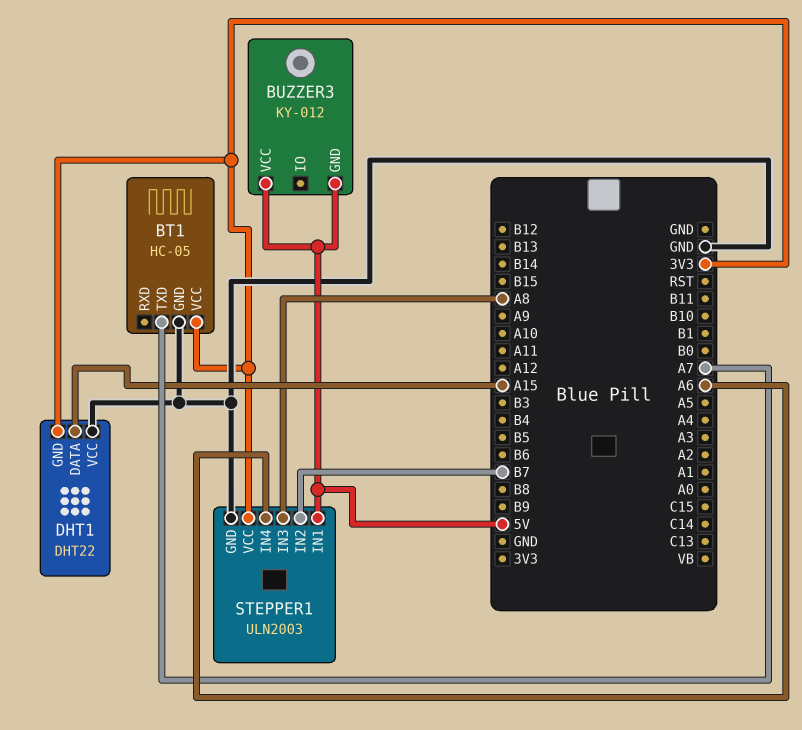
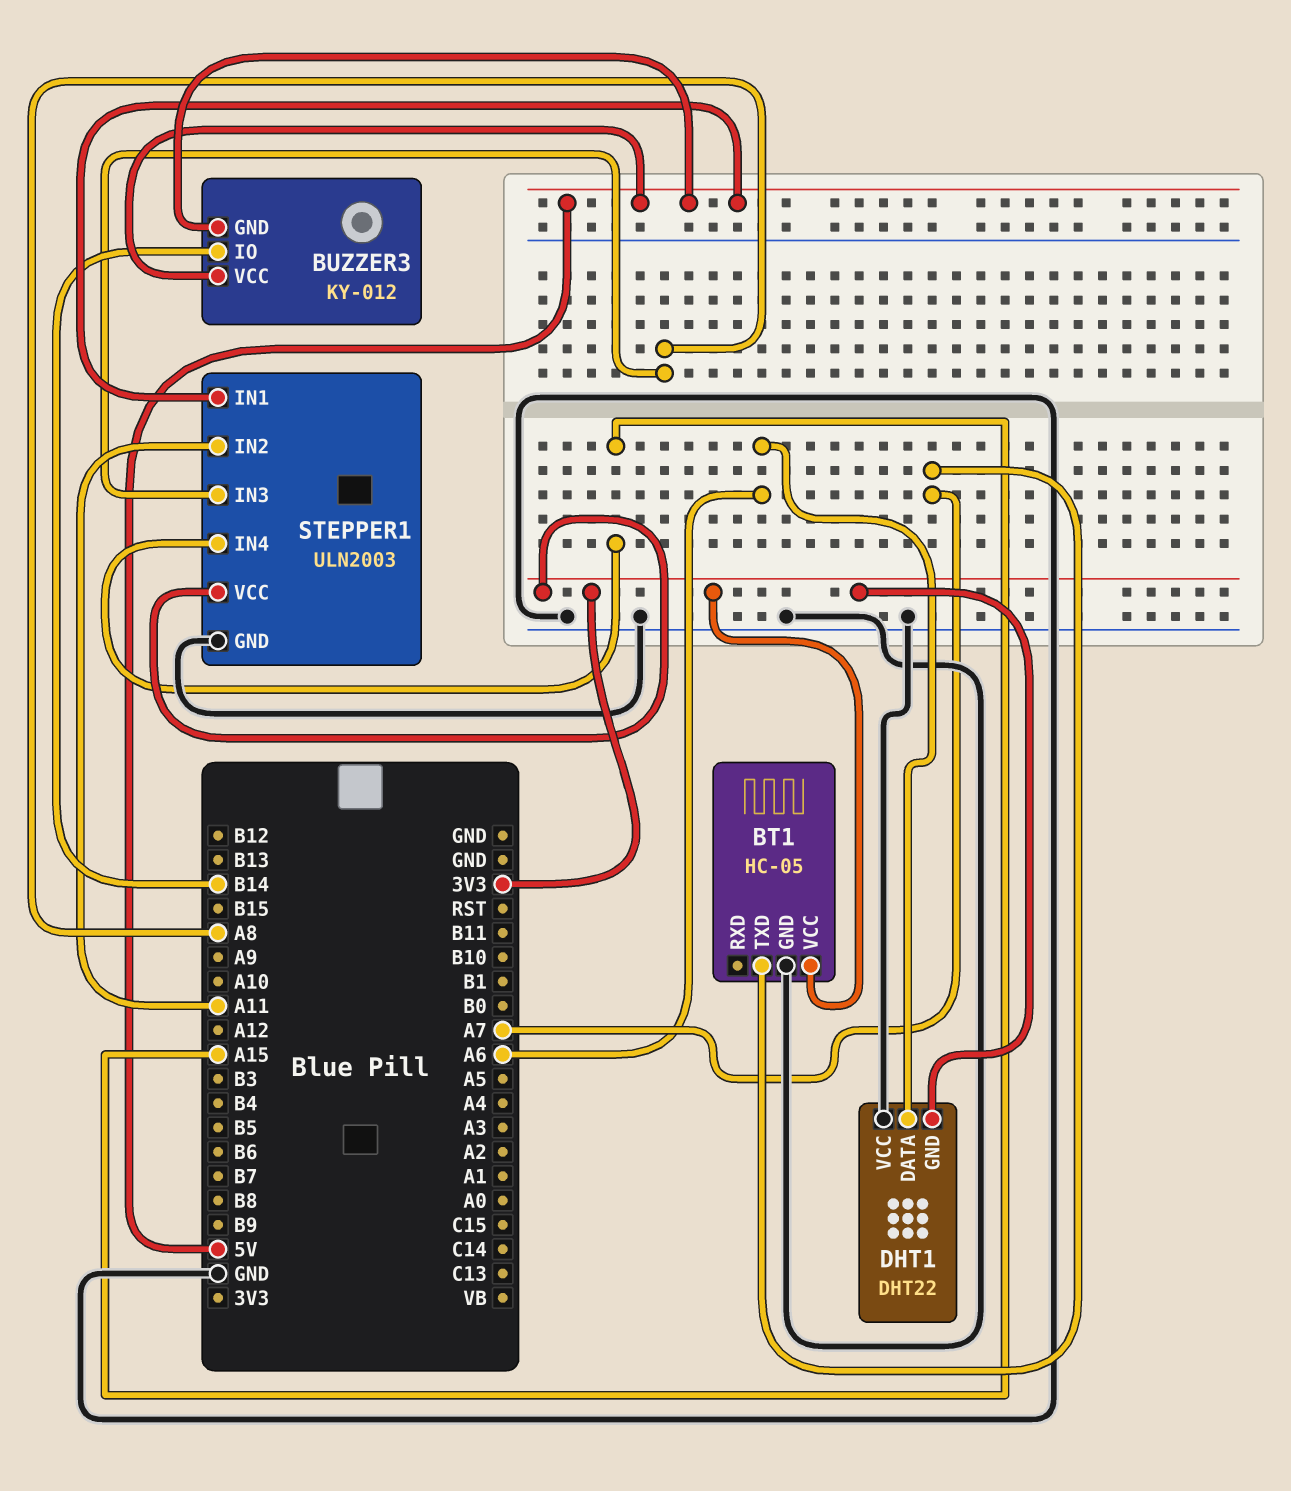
BUZZER3 pin IO: none -> B14
DHT1 pin DATA: A15 -> A6
STEPPER1 pin IN2: B7 -> A11
STEPPER1 pin IN4: A6 -> A15

